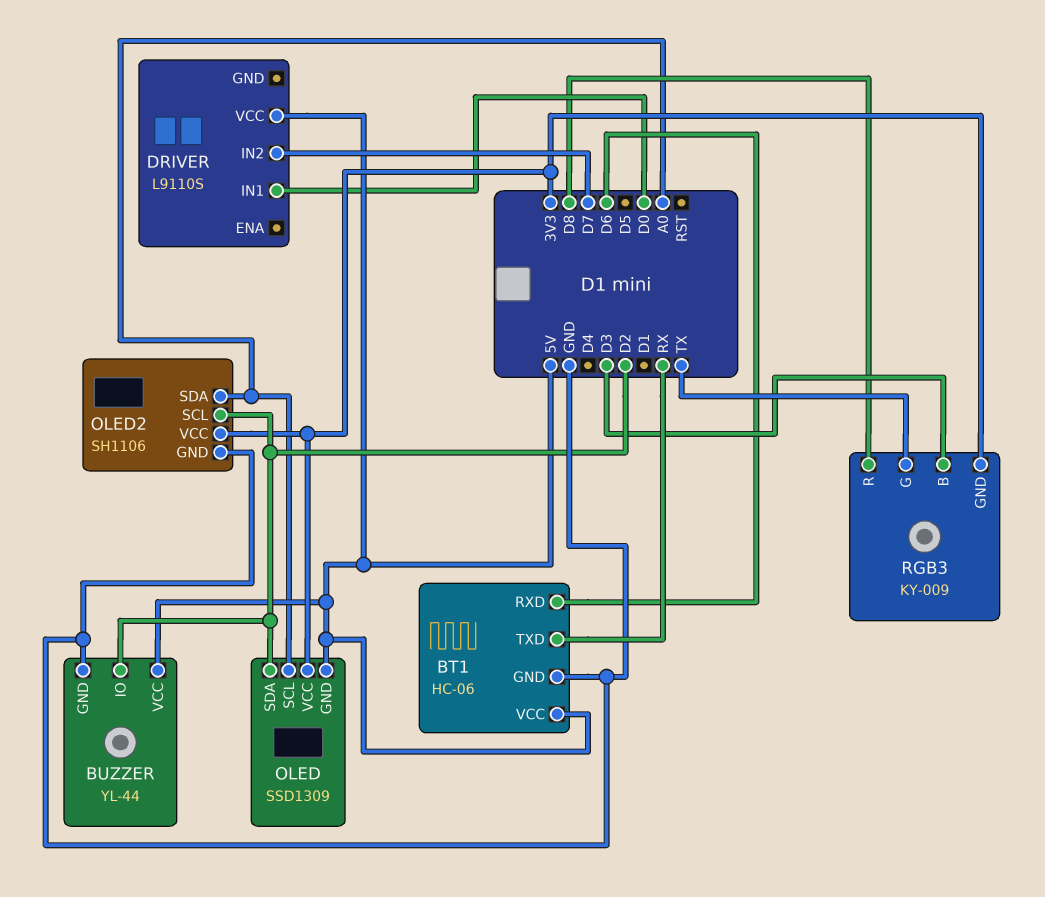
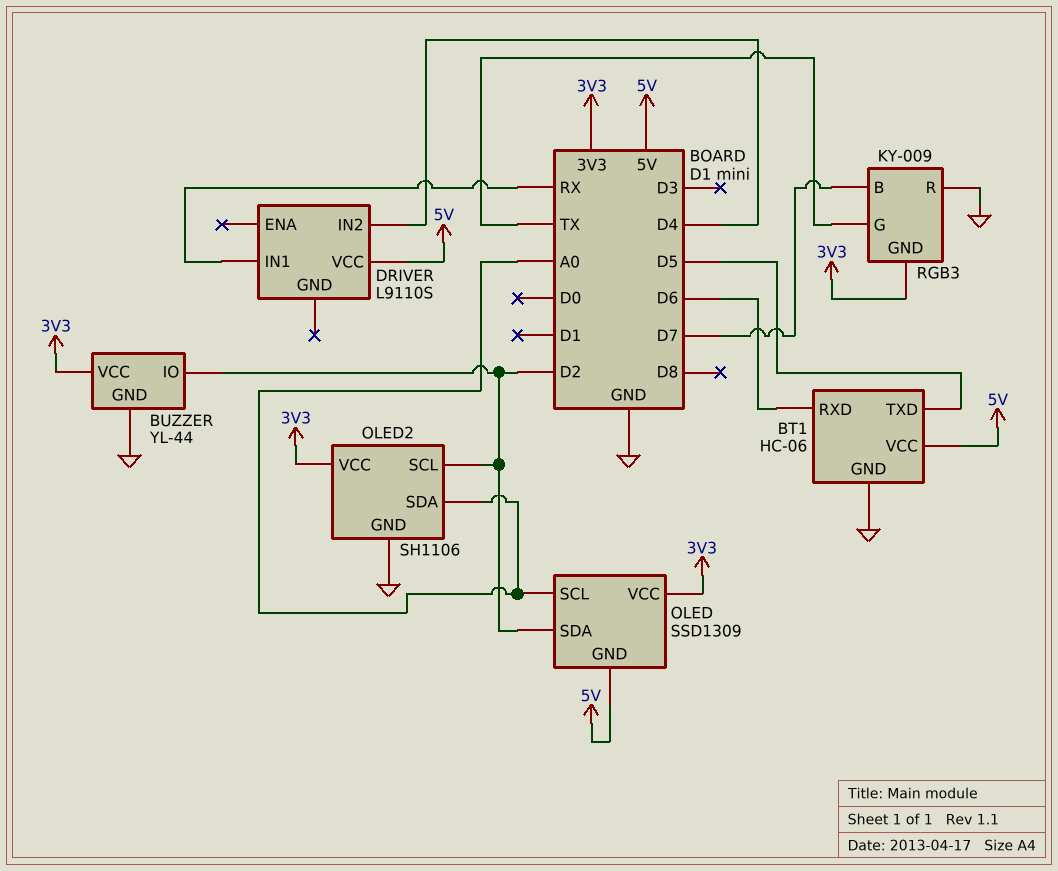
BT1 pin TXD: RX -> D5
BUZZER pin VCC: 5V -> 3V3
DRIVER pin IN1: D0 -> RX
DRIVER pin IN2: D7 -> D4
RGB3 pin B: D3 -> D7
RGB3 pin R: D8 -> GND

